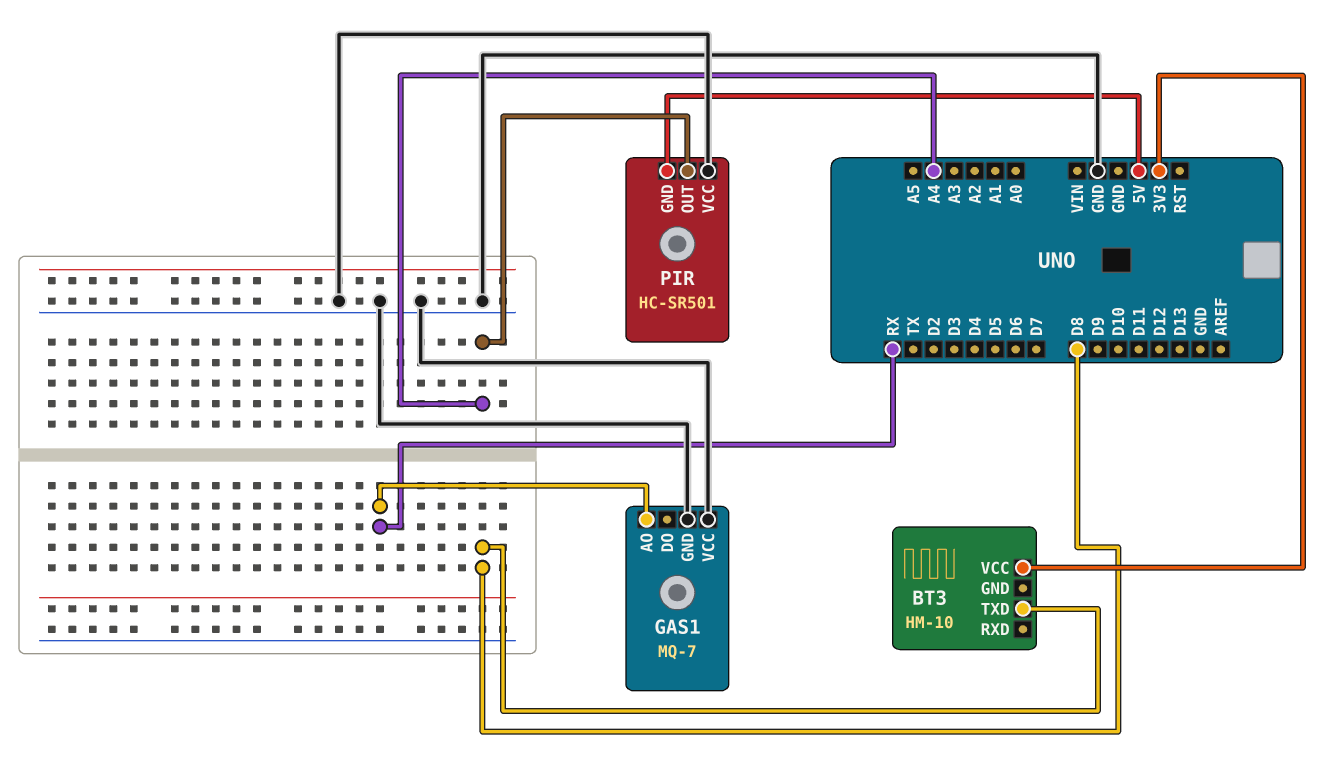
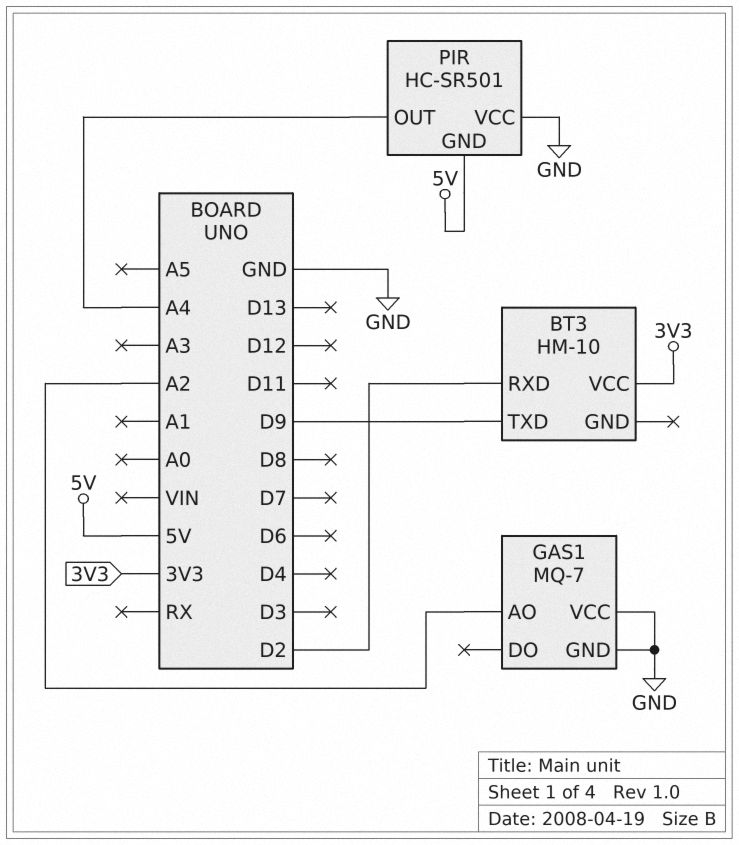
BT3 pin RXD: none -> D2
BT3 pin TXD: D8 -> D9
GAS1 pin AO: RX -> A2

